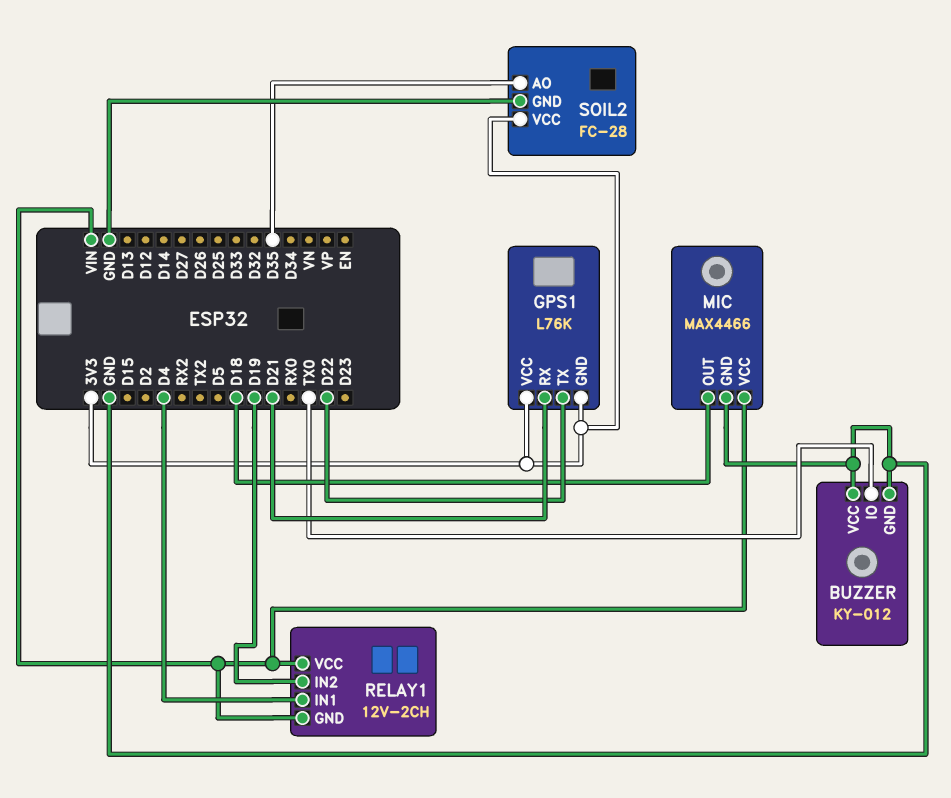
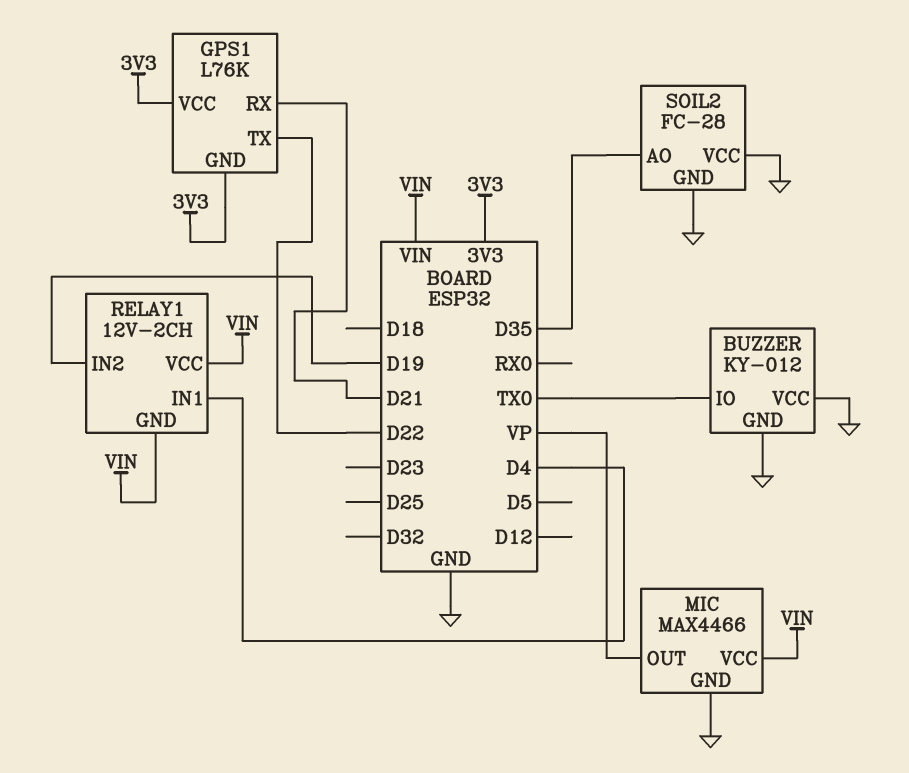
MIC pin OUT: D18 -> VP
SOIL2 pin VCC: 3V3 -> GND

